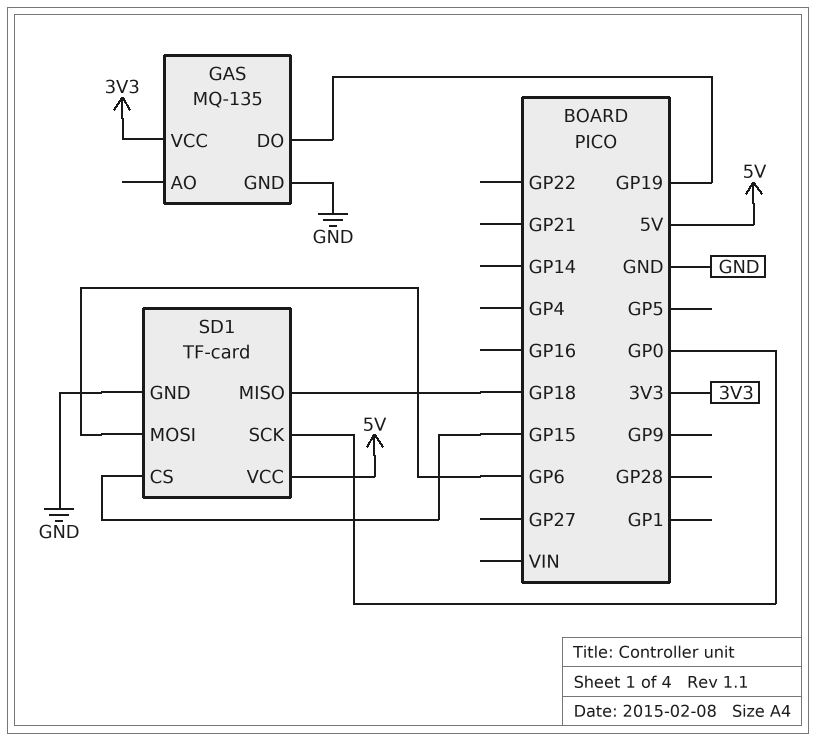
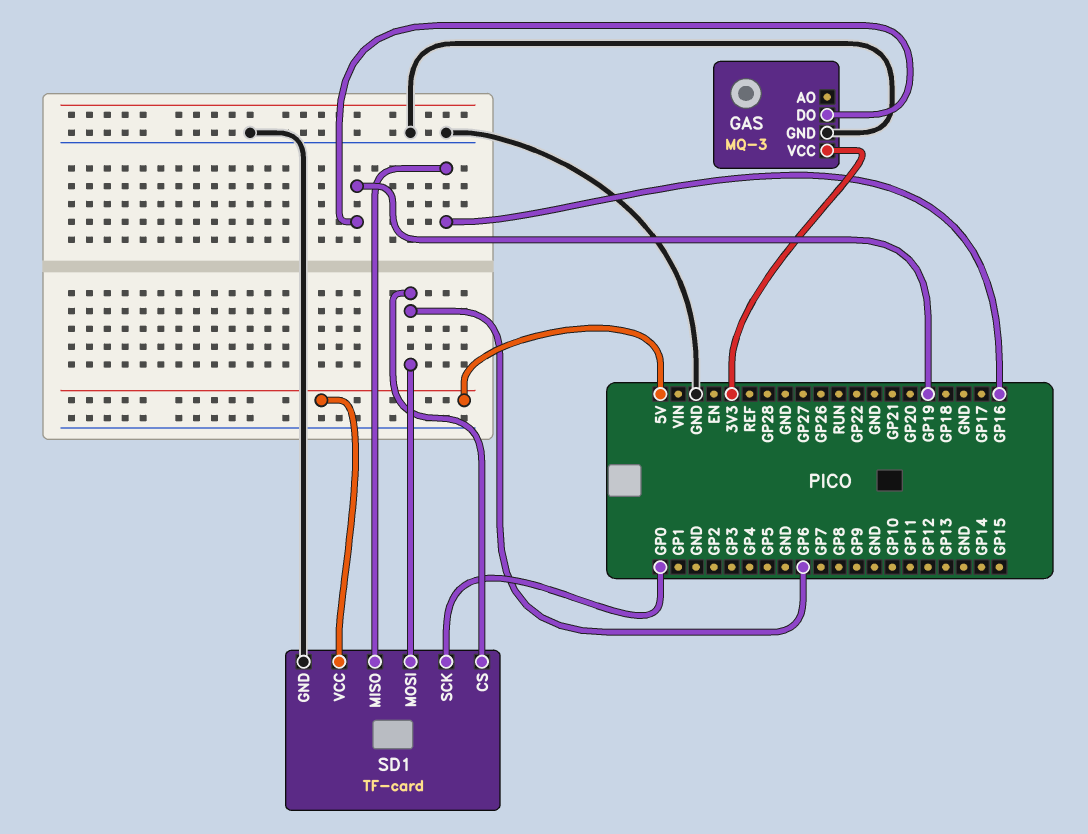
GAS: MQ-135 -> MQ-3
SD1 pin CS: GP15 -> GP6
SD1 pin MISO: GP18 -> GP16

